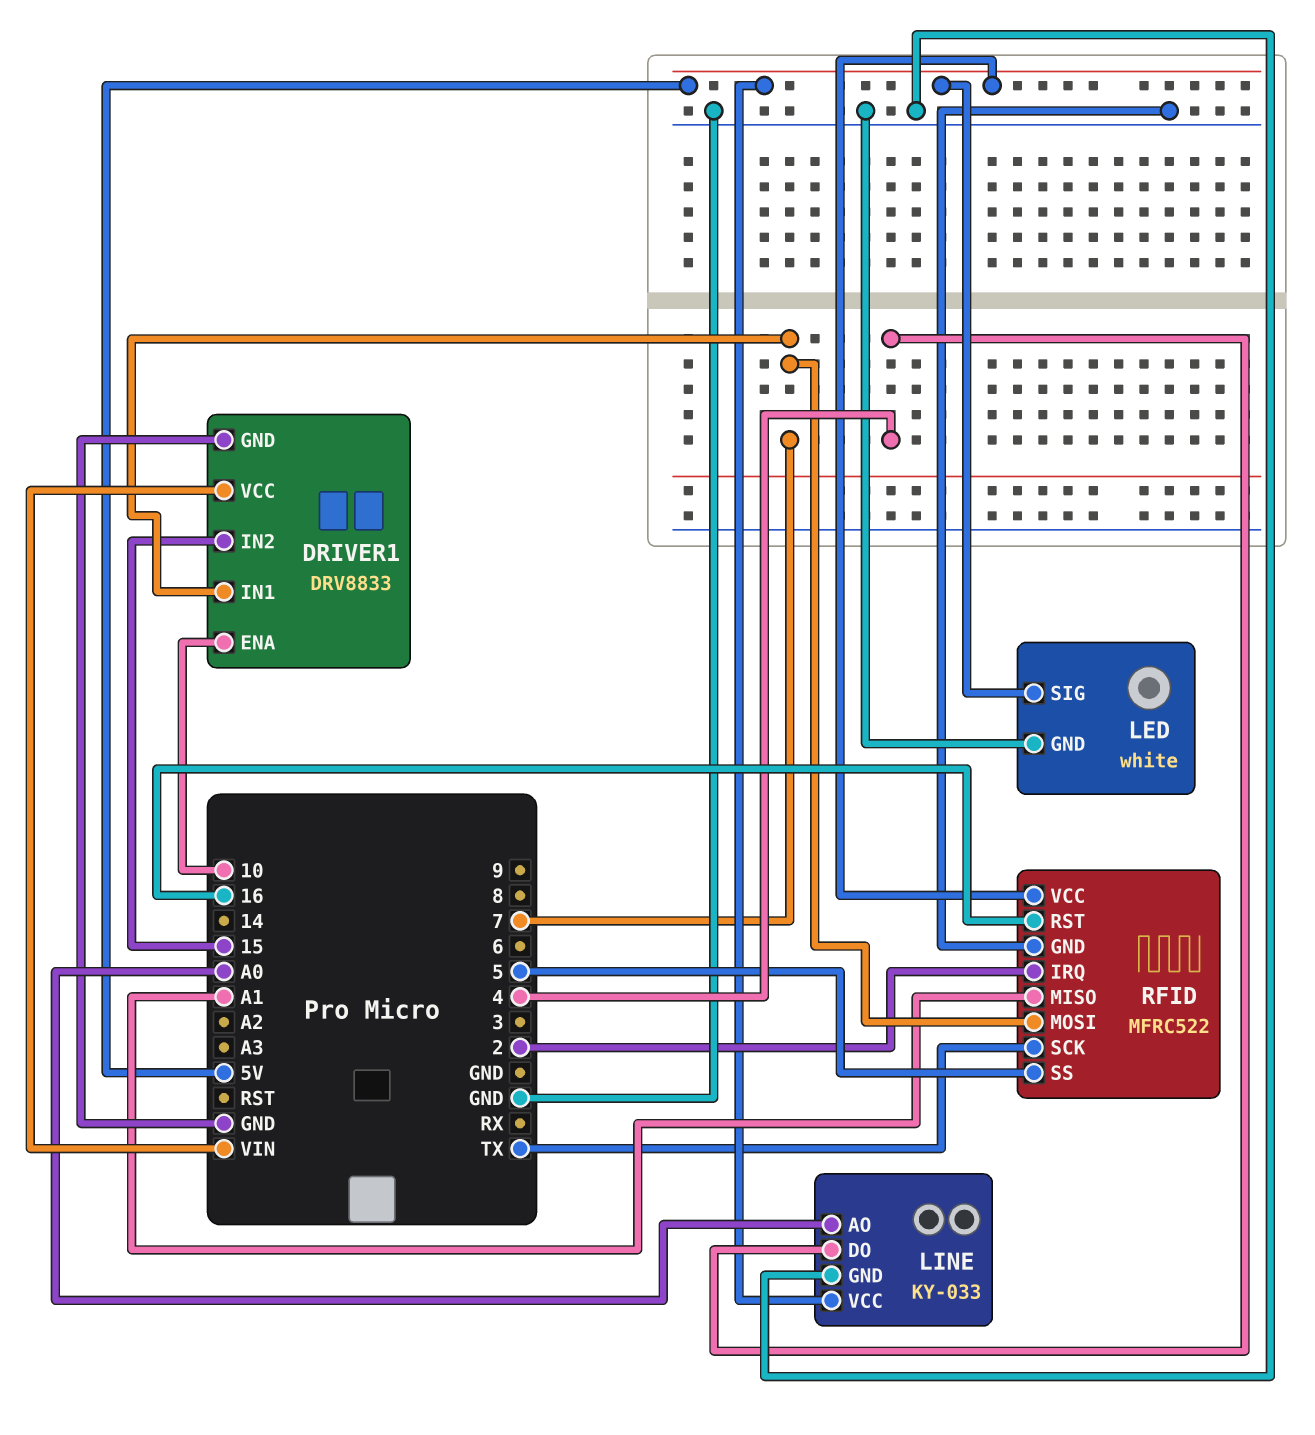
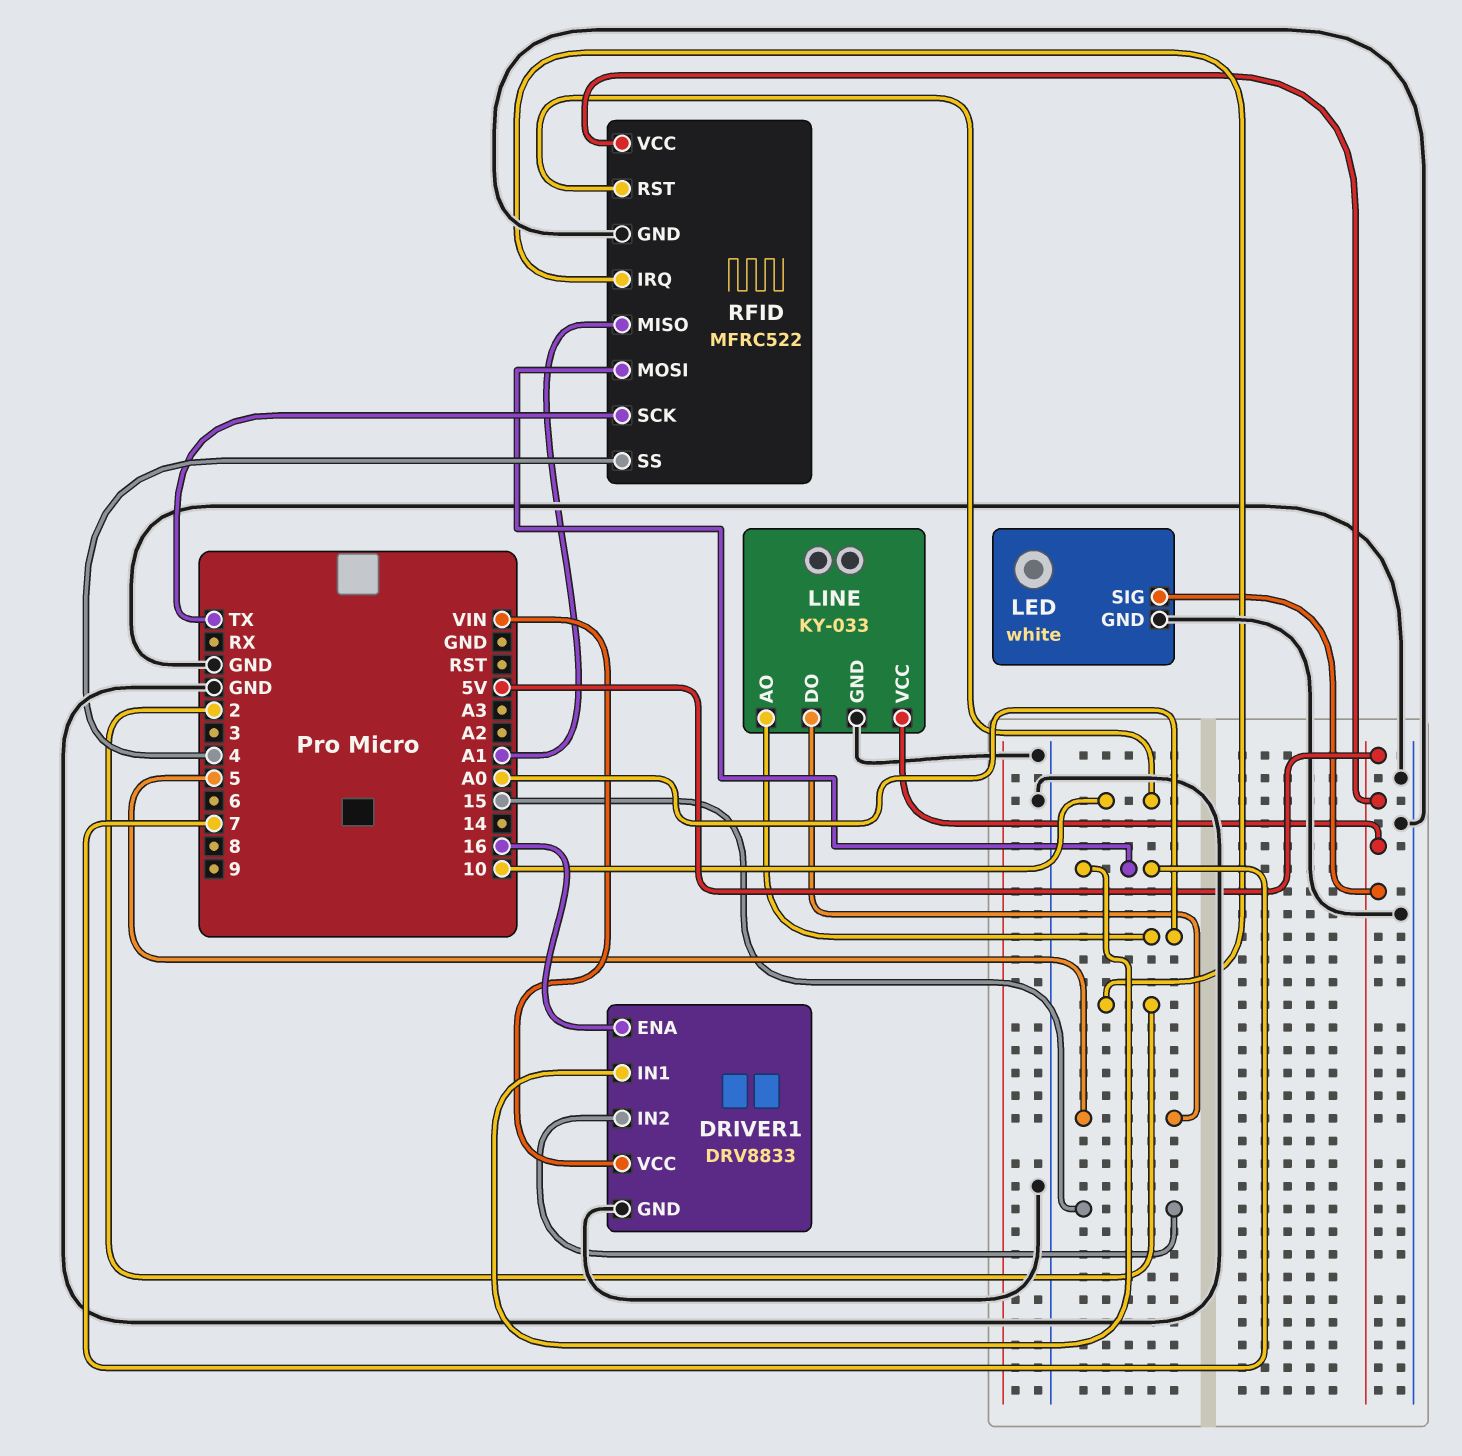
DRIVER1 pin ENA: 10 -> 16
LINE pin DO: 4 -> 5
RFID pin RST: 16 -> 10
RFID pin SS: 5 -> 4

